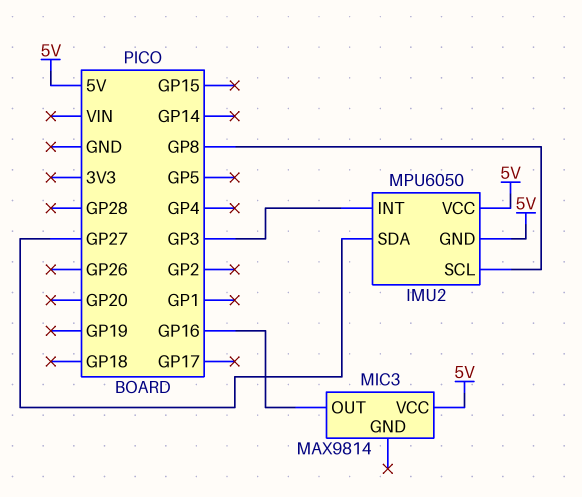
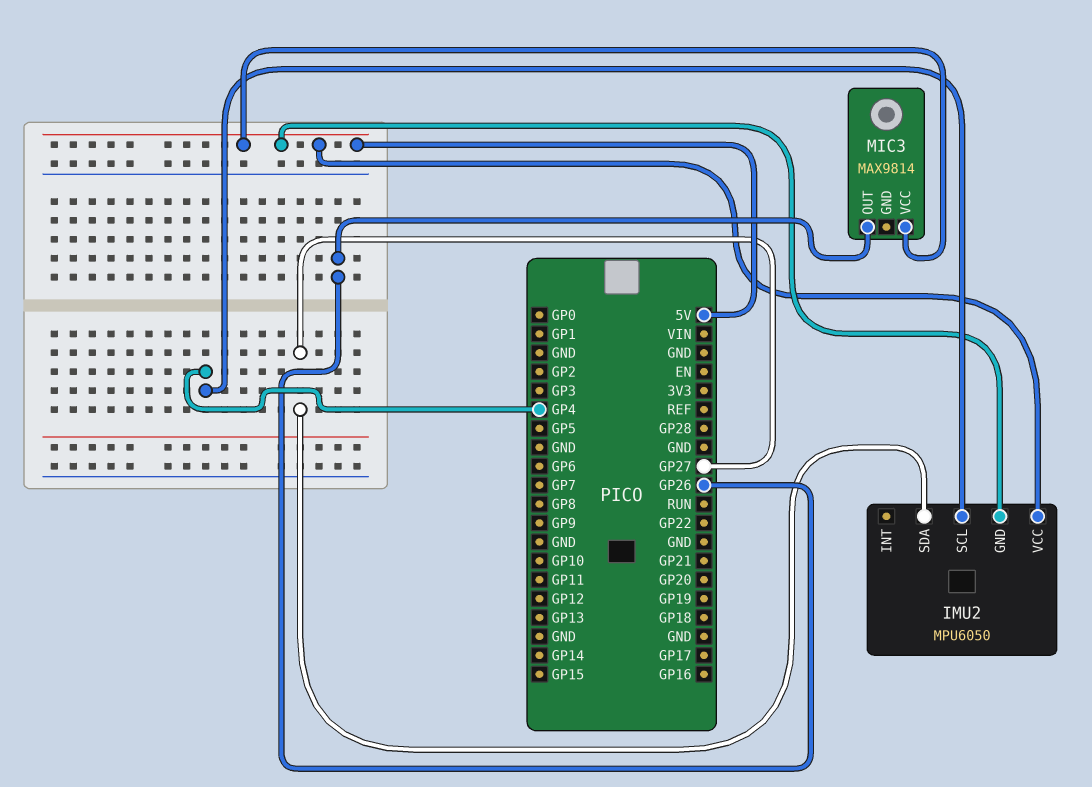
IMU2 pin INT: GP3 -> none
IMU2 pin SCL: GP8 -> GP4
MIC3 pin OUT: GP16 -> GP26

